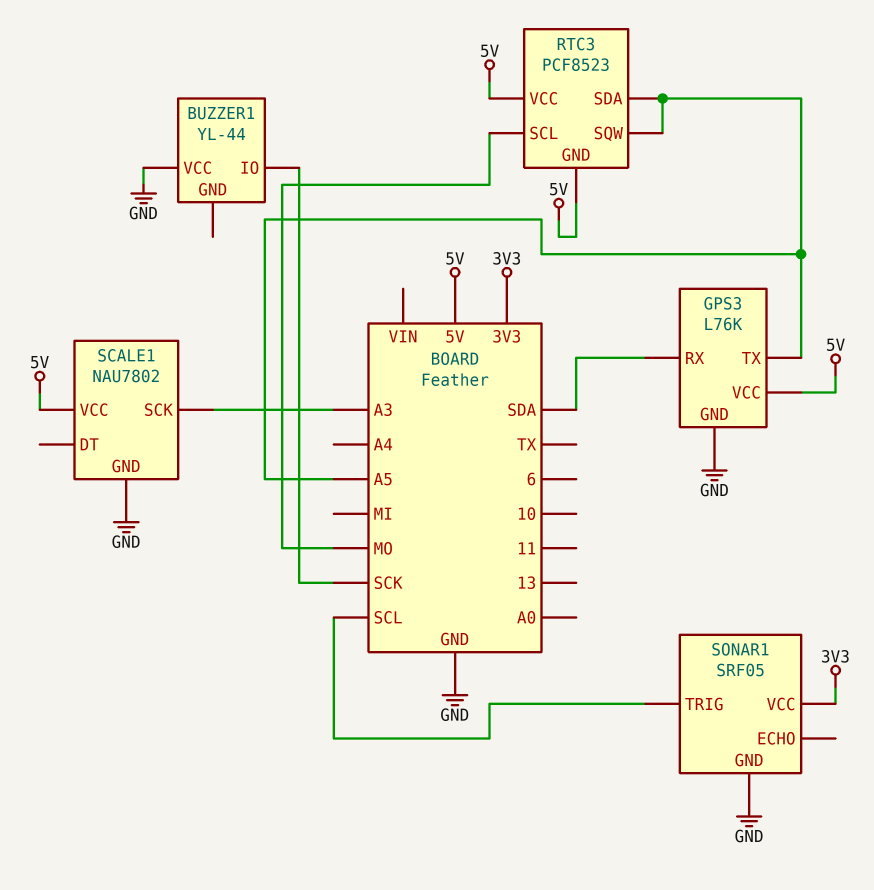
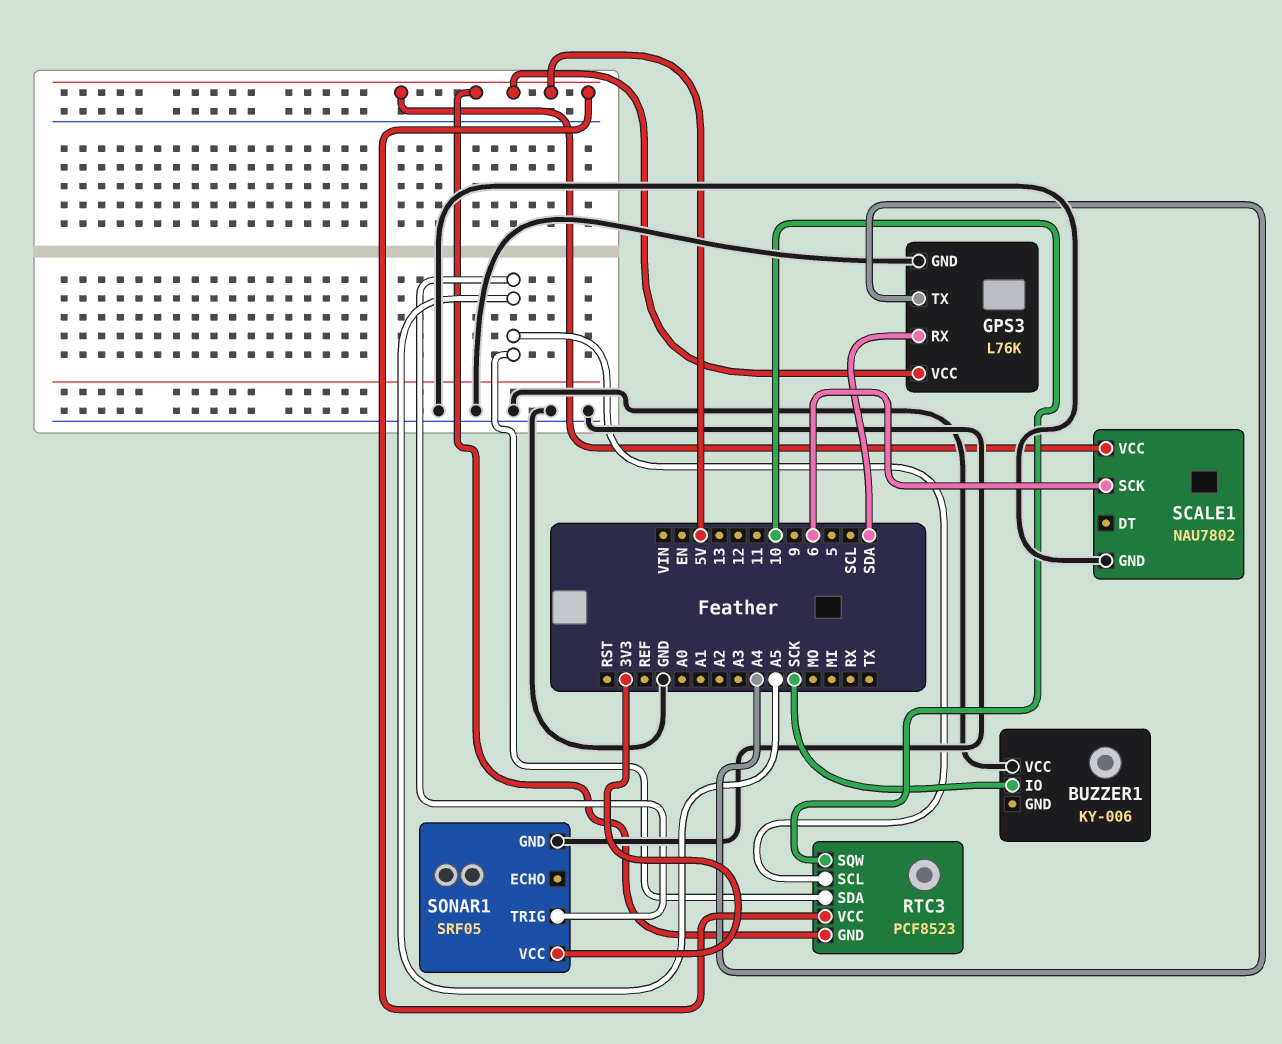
BUZZER1: YL-44 -> KY-006
GPS3 pin TX: A5 -> A4
RTC3 pin SCL: MO -> A5
RTC3 pin SQW: A5 -> 10
SCALE1 pin SCK: A3 -> 6
SONAR1 pin TRIG: SCL -> A5

